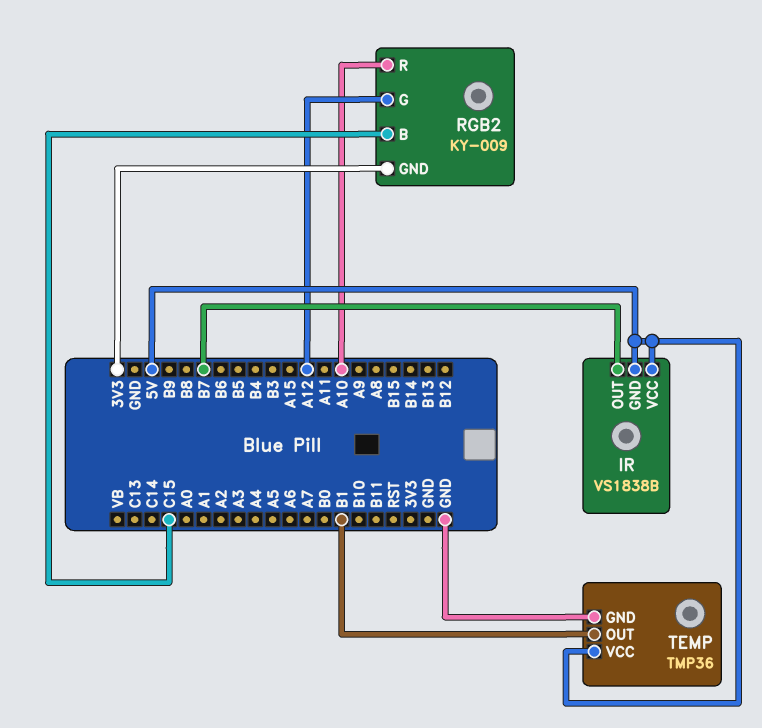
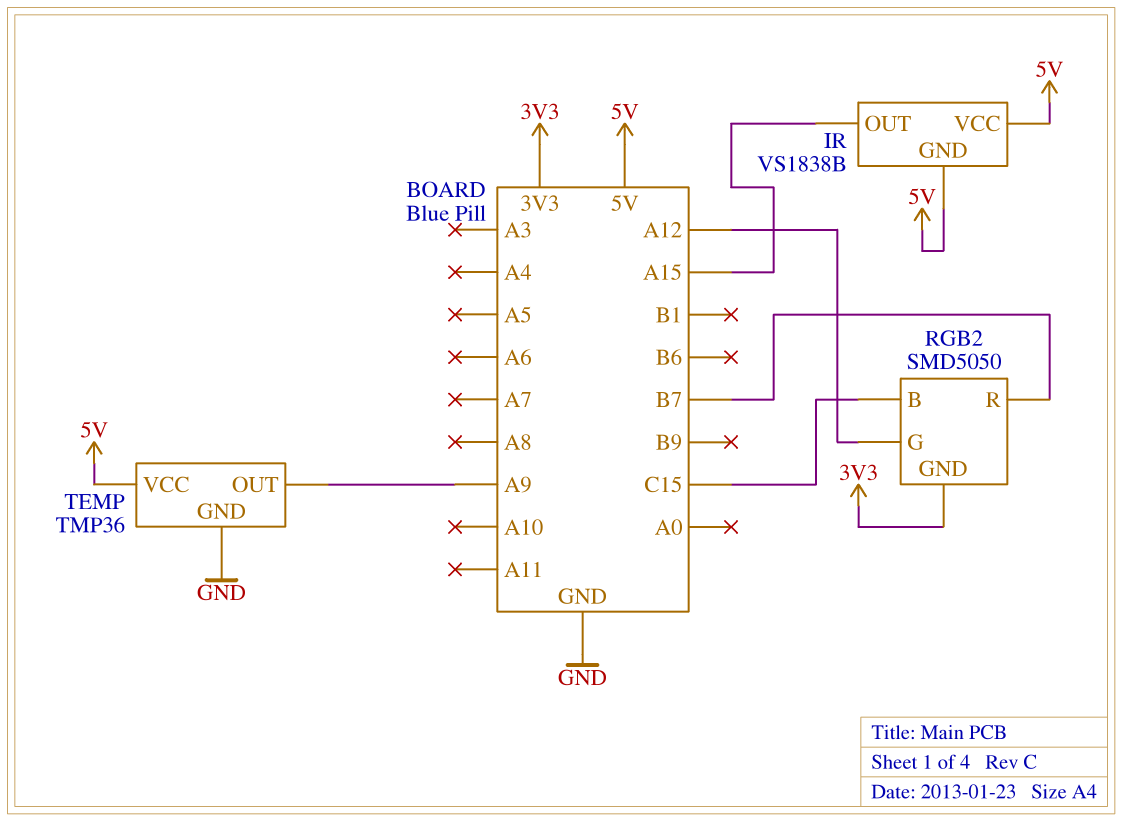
IR pin OUT: B7 -> A15
RGB2: KY-009 -> SMD5050
RGB2 pin R: A10 -> B7
TEMP pin OUT: B1 -> A9

